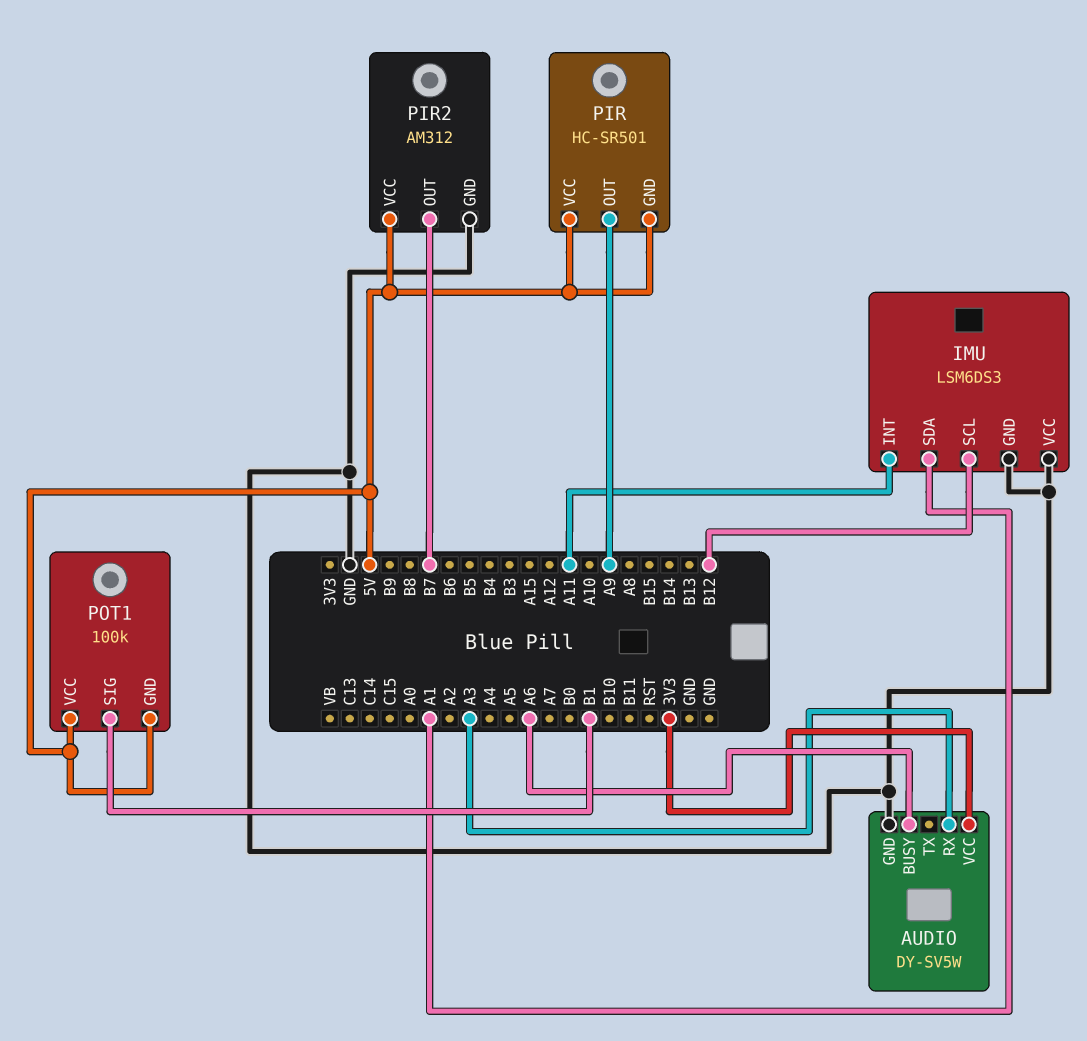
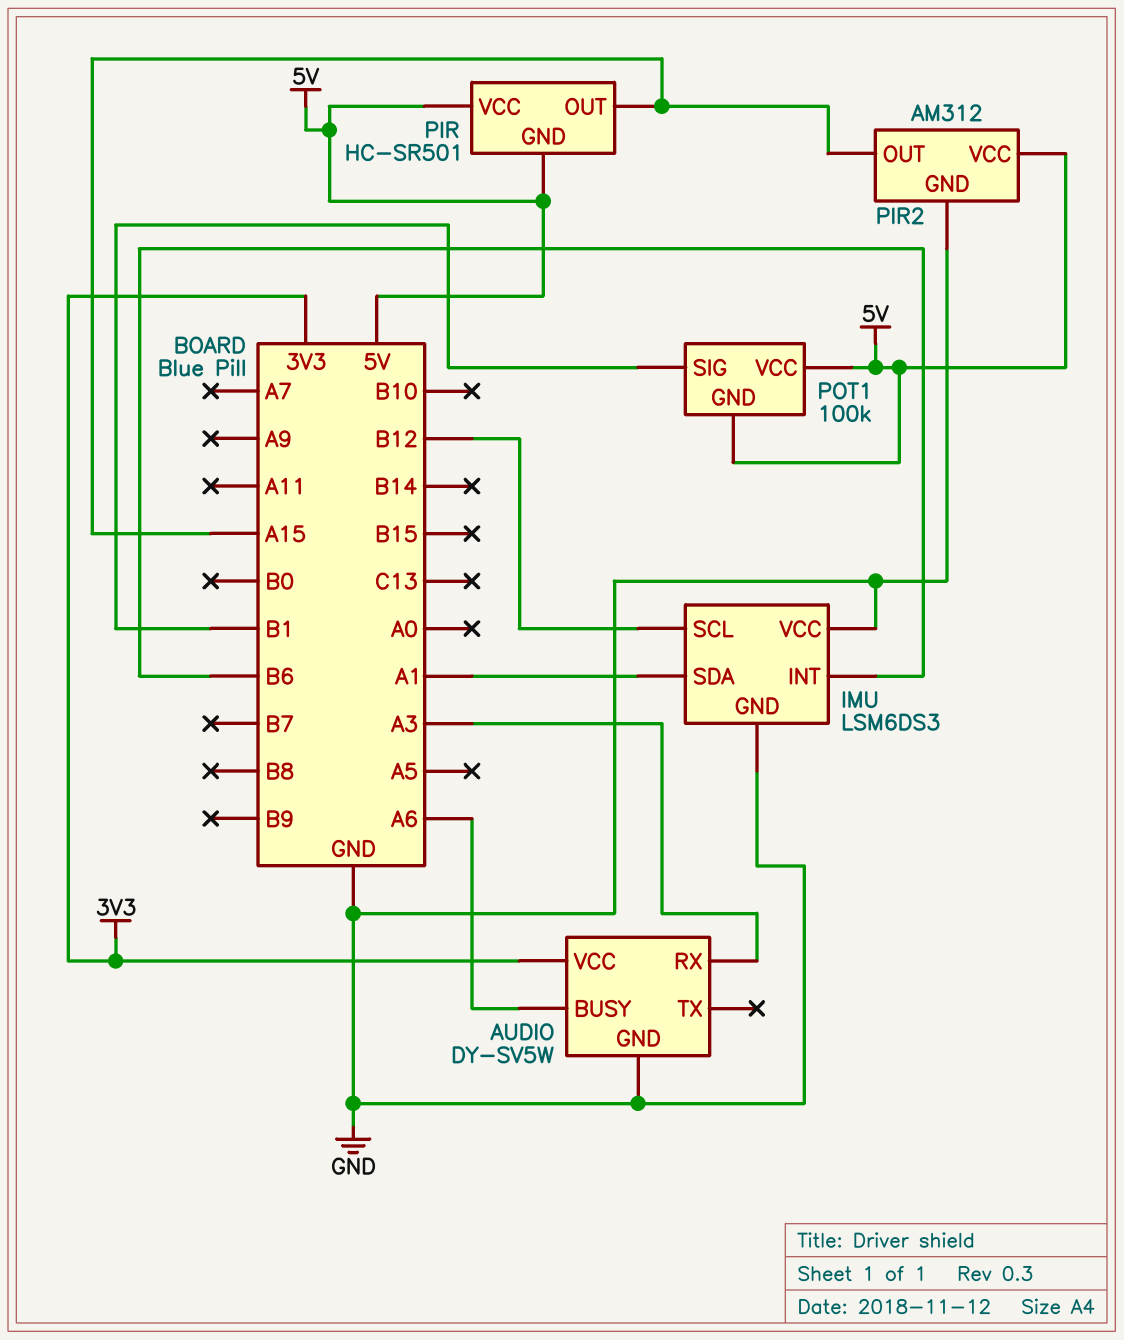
IMU pin INT: A11 -> B6
PIR pin OUT: A9 -> A15
PIR2 pin OUT: B7 -> A15

